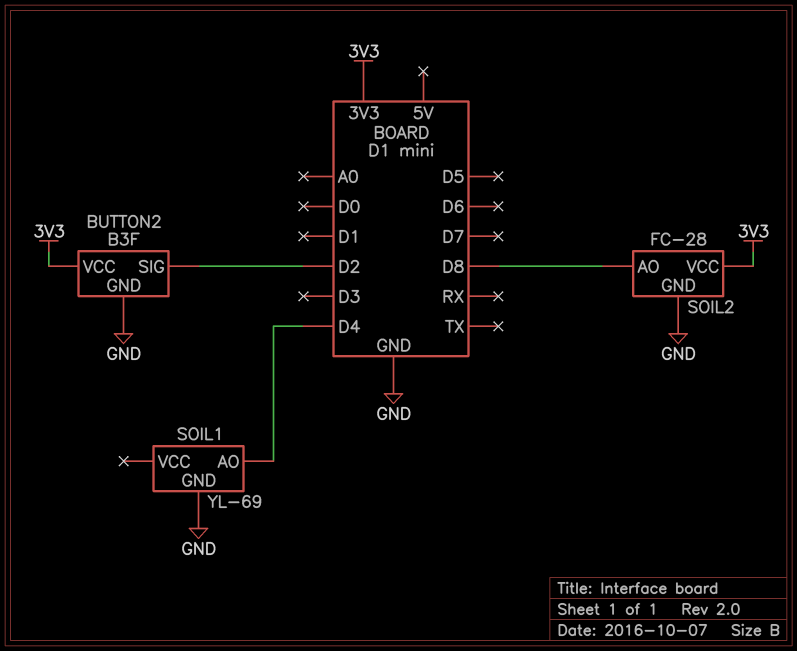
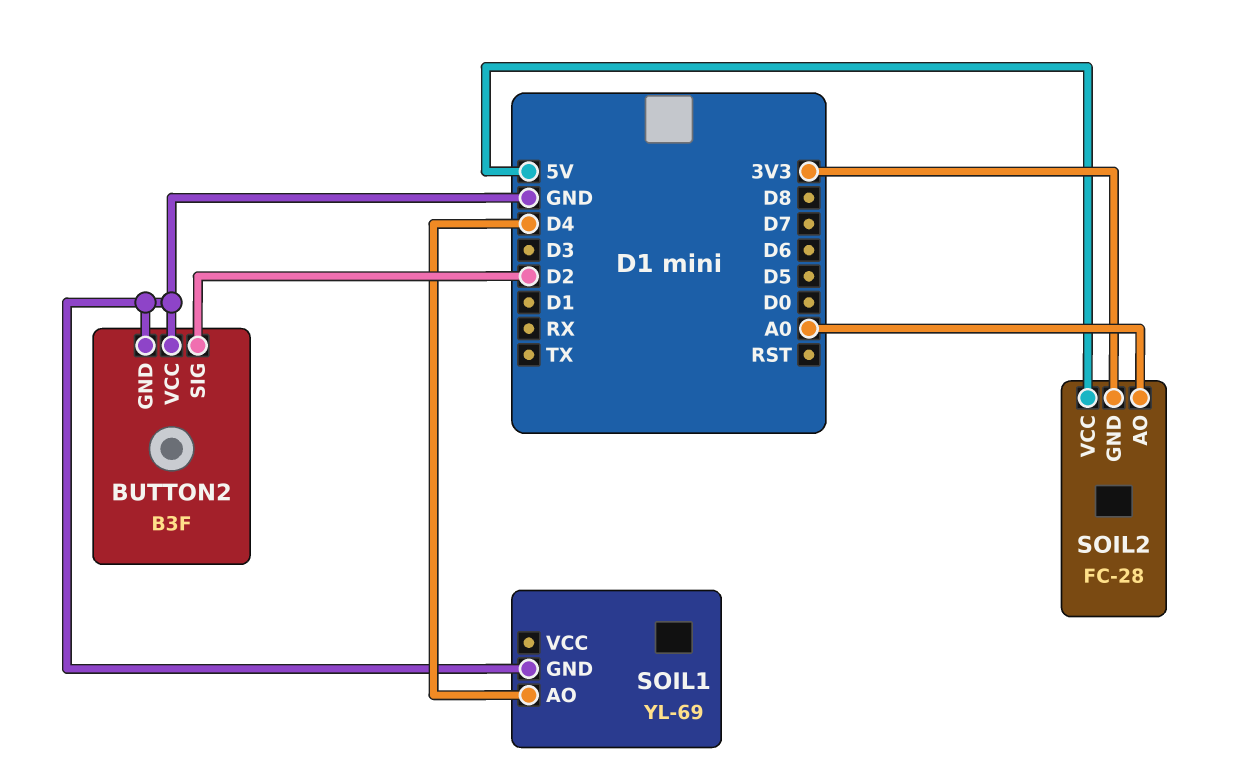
BUTTON2 pin VCC: 3V3 -> GND
SOIL2 pin AO: D8 -> A0
SOIL2 pin GND: GND -> 3V3
SOIL2 pin VCC: 3V3 -> 5V

